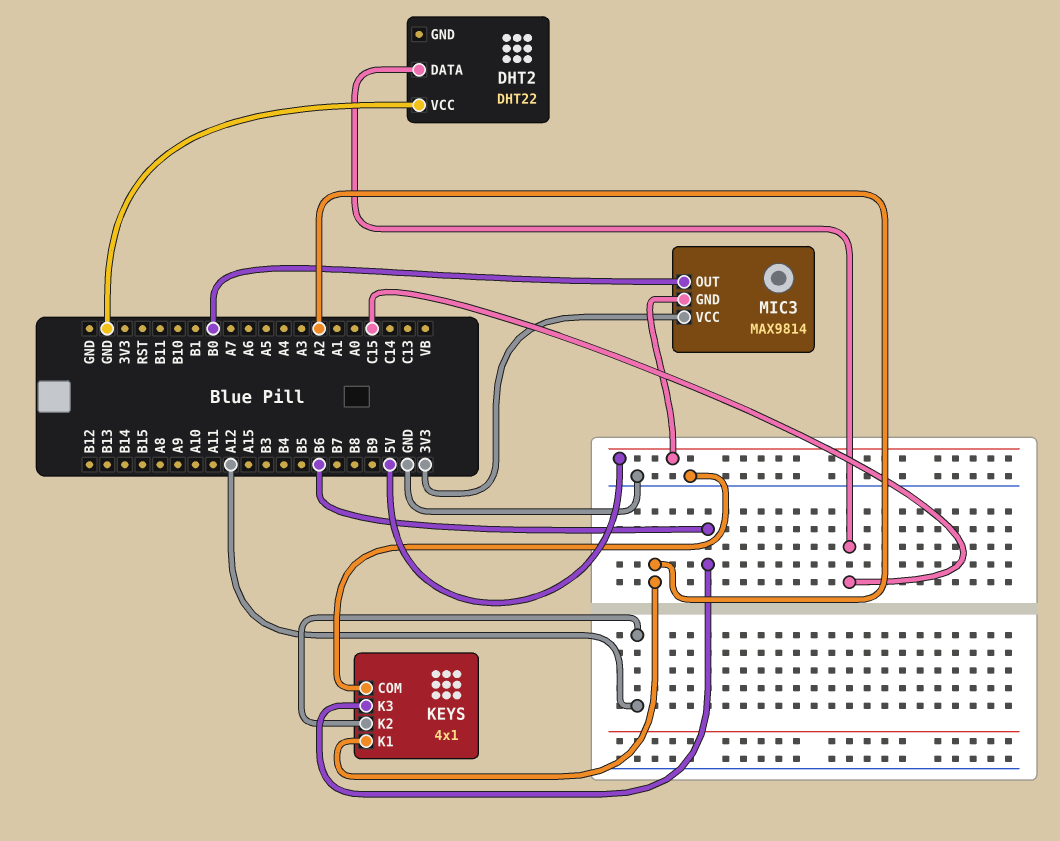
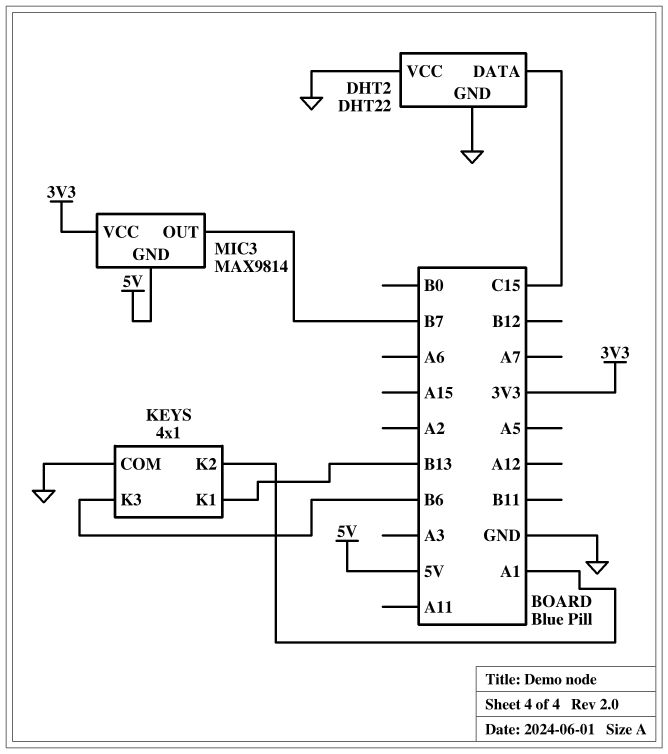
DHT2 pin GND: none -> GND
KEYS pin K1: A2 -> B13
KEYS pin K2: A12 -> A1
MIC3 pin OUT: B0 -> B7

